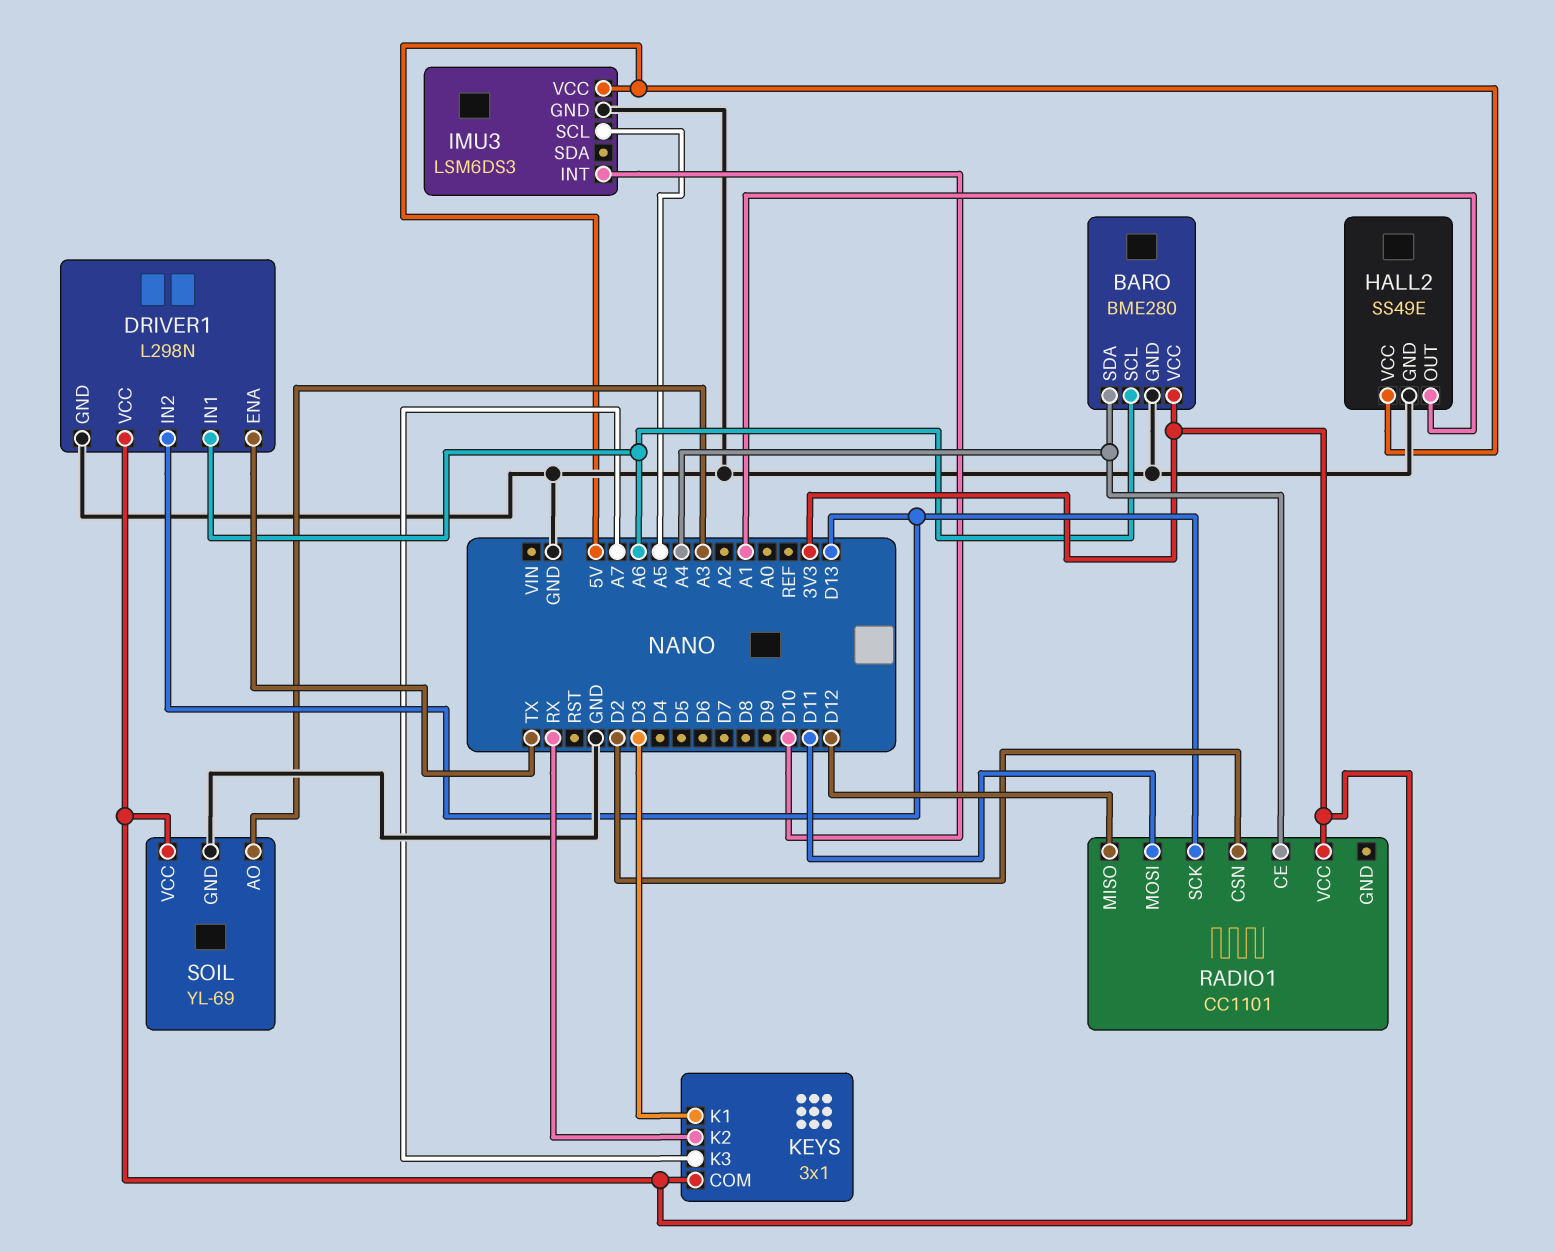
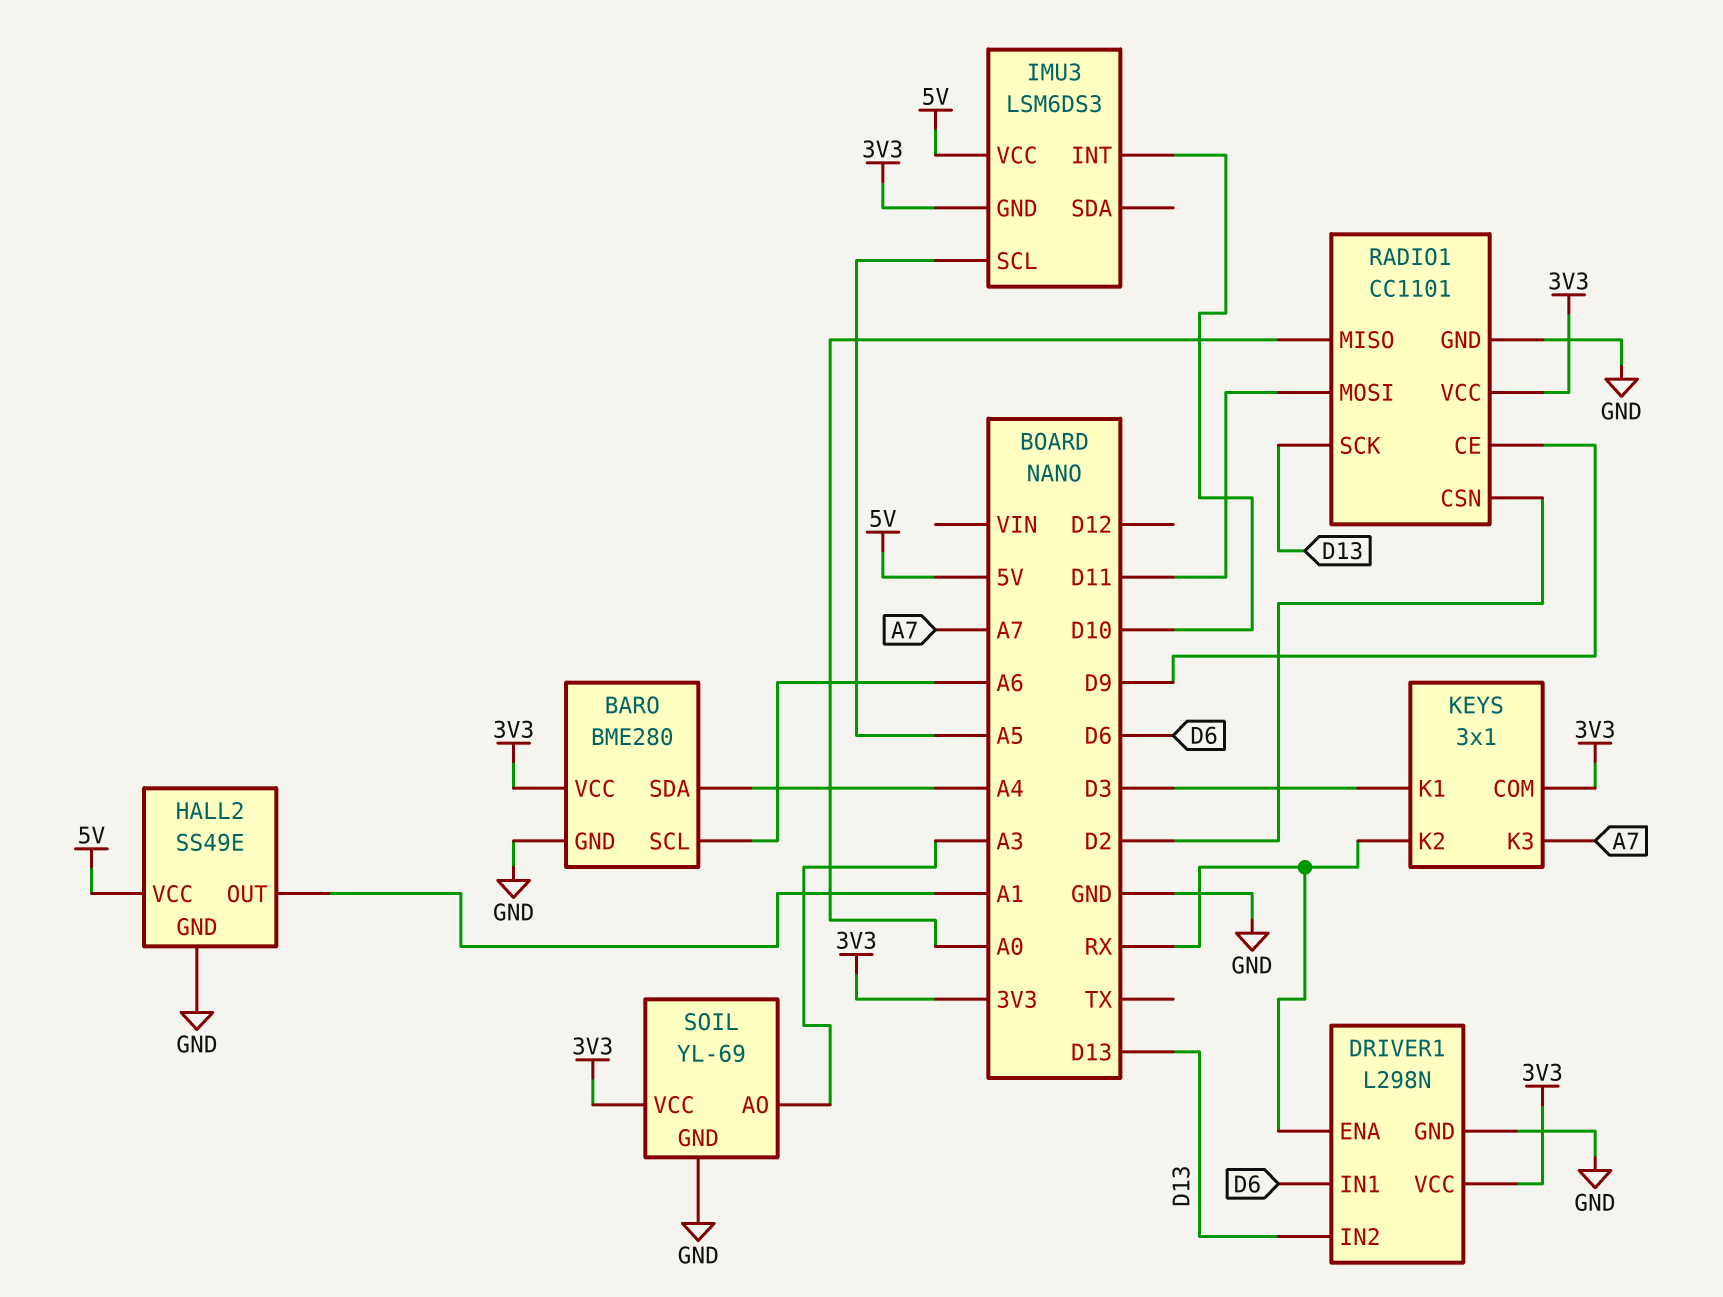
DRIVER1 pin ENA: TX -> RX
DRIVER1 pin IN1: A6 -> D6
IMU3 pin GND: GND -> 3V3
RADIO1 pin CE: A4 -> D9
RADIO1 pin GND: none -> GND
RADIO1 pin MISO: D12 -> A0

